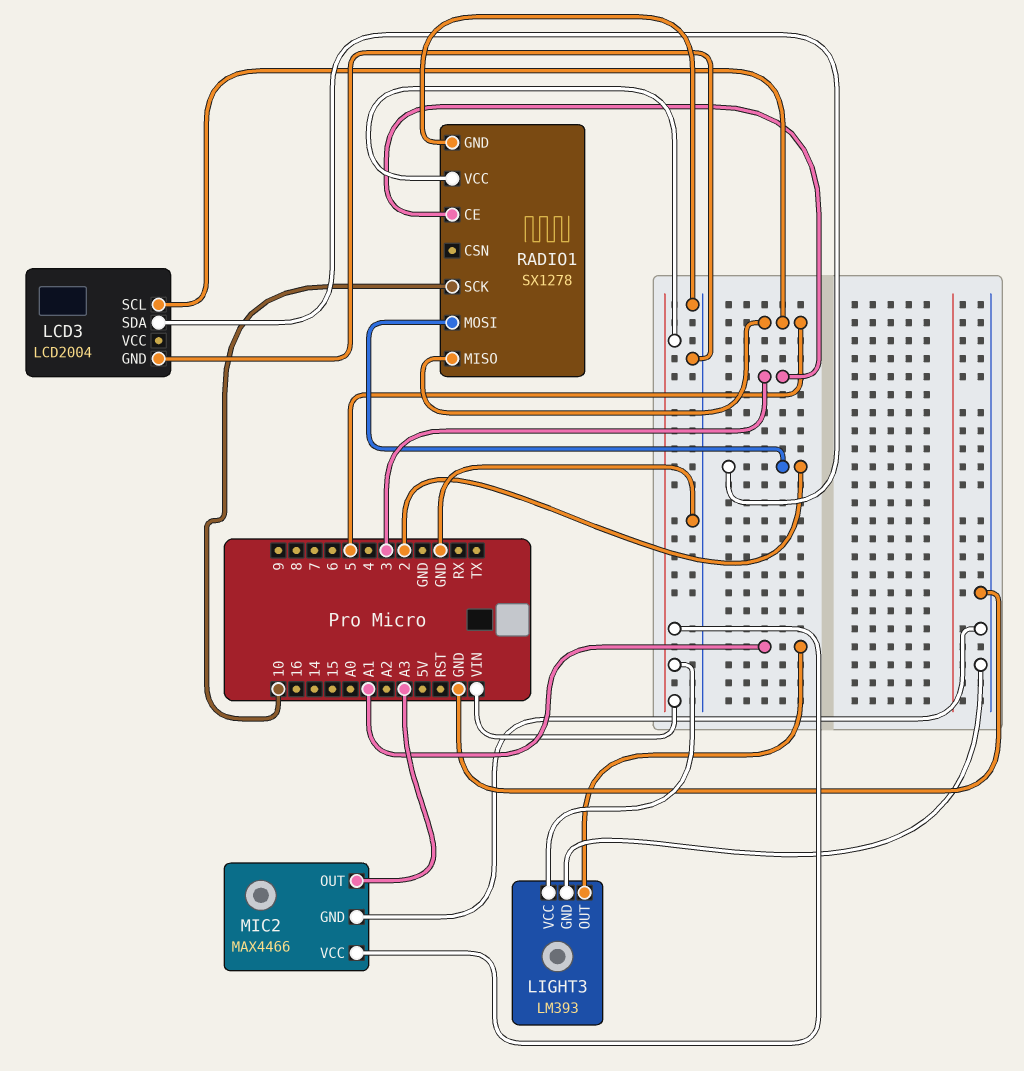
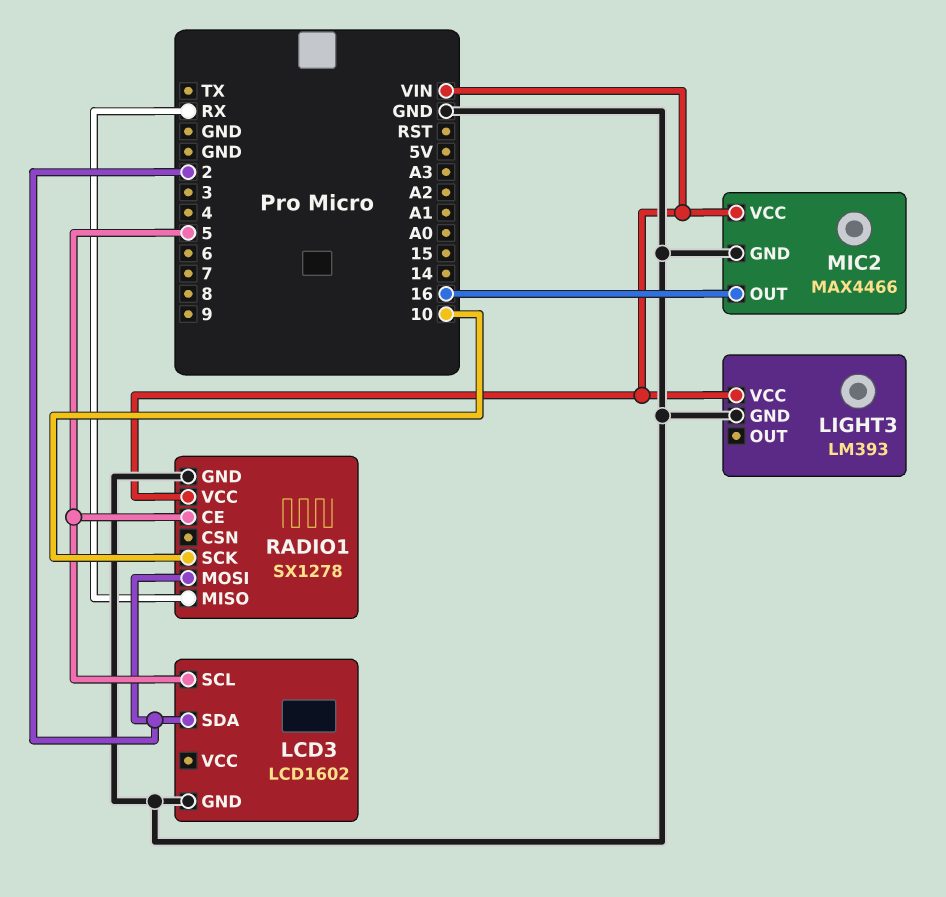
LCD3: LCD2004 -> LCD1602
LIGHT3 pin OUT: A1 -> none
MIC2 pin OUT: A3 -> 16
RADIO1 pin CE: 3 -> 5
RADIO1 pin MISO: 5 -> RX

